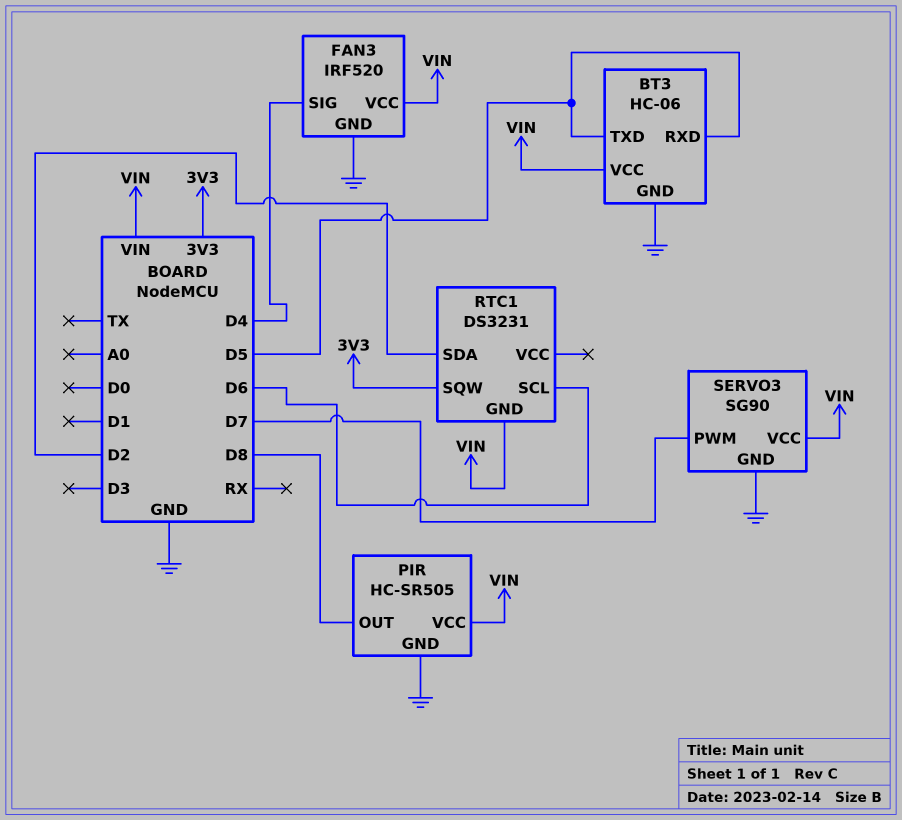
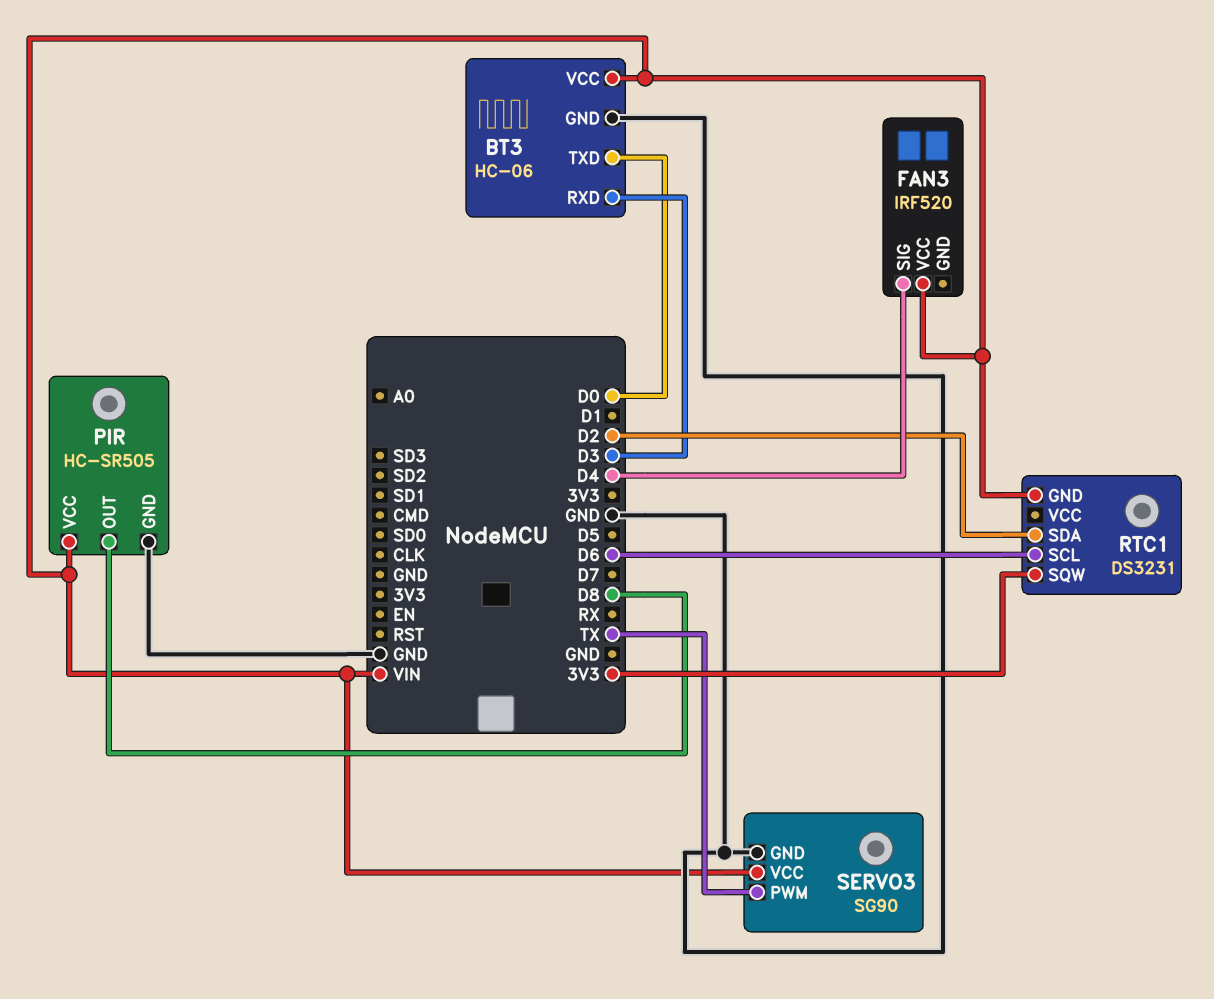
BT3 pin RXD: D5 -> D3
BT3 pin TXD: D5 -> D0
FAN3 pin GND: GND -> none
SERVO3 pin PWM: D7 -> TX

